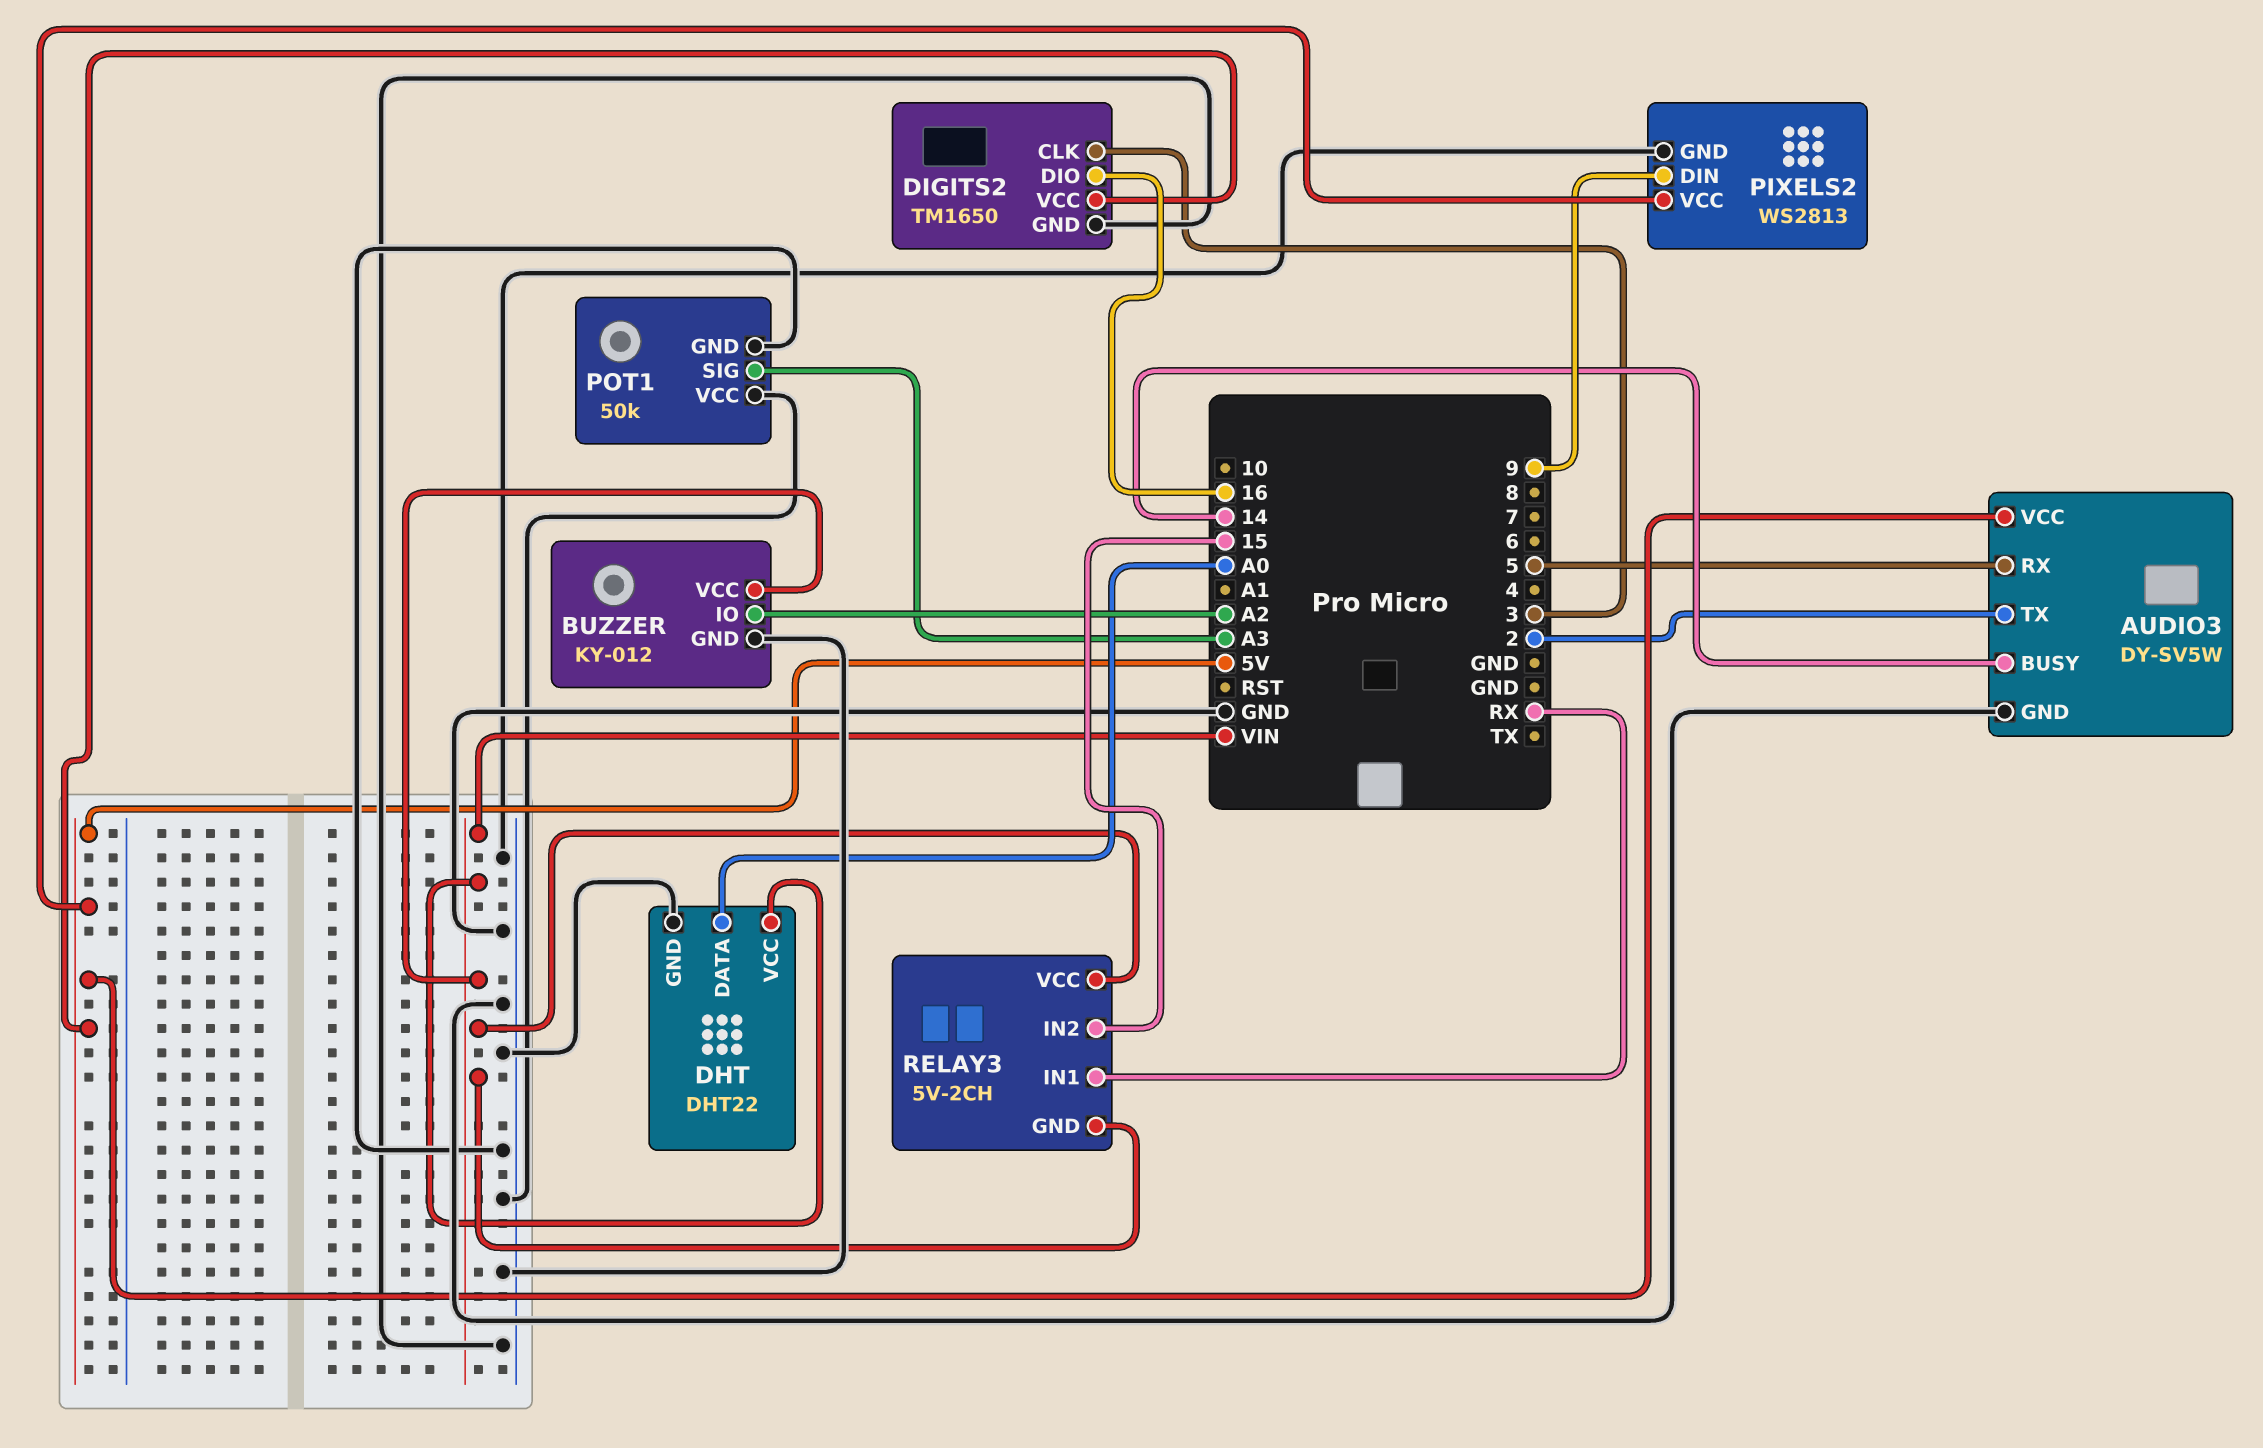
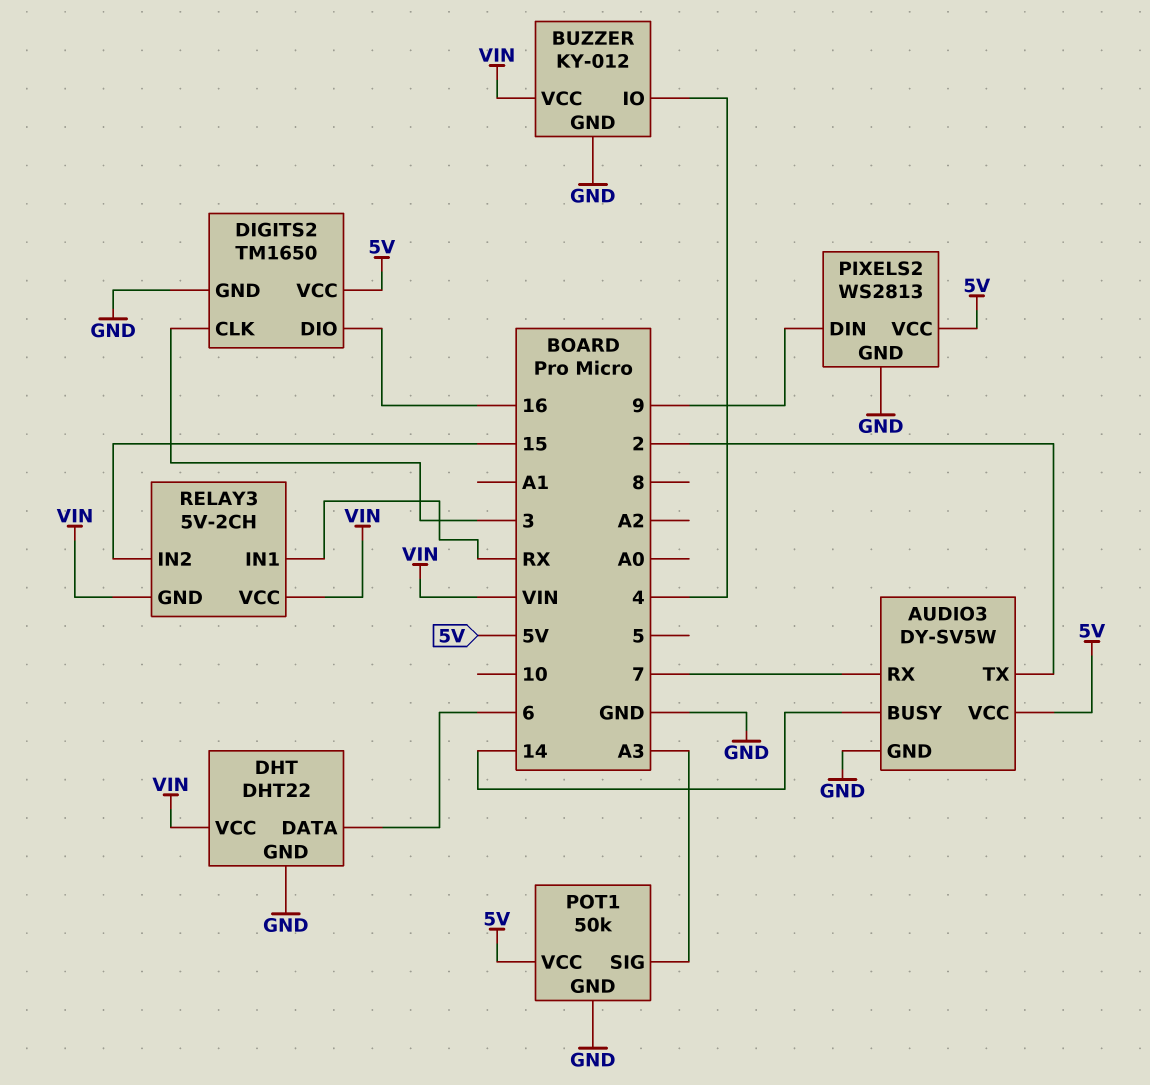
AUDIO3 pin RX: 5 -> 7
BUZZER pin IO: A2 -> 4
DHT pin DATA: A0 -> 6
POT1 pin VCC: GND -> 5V

